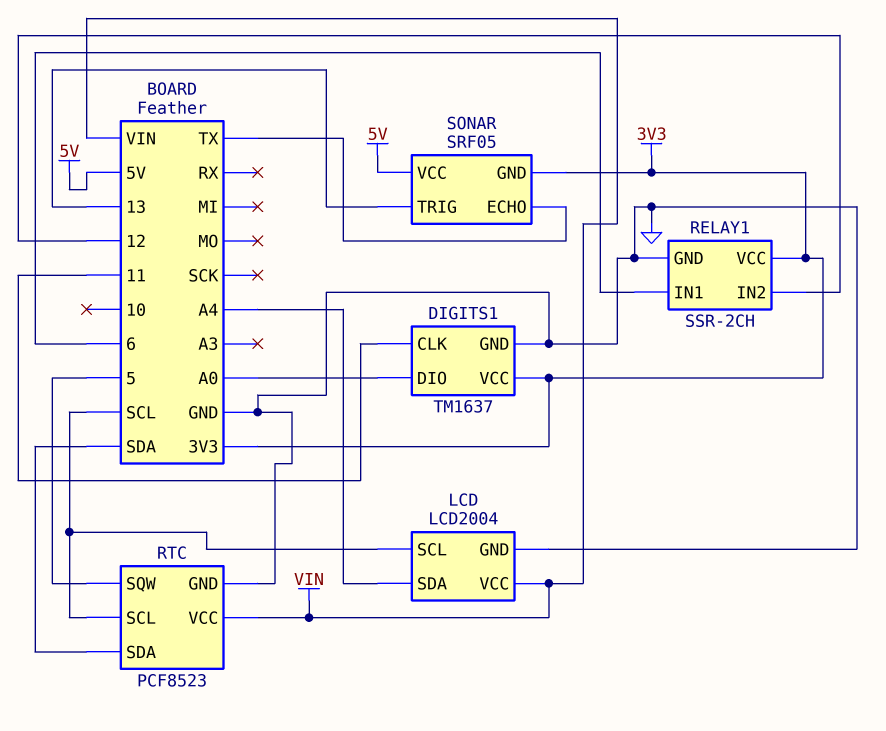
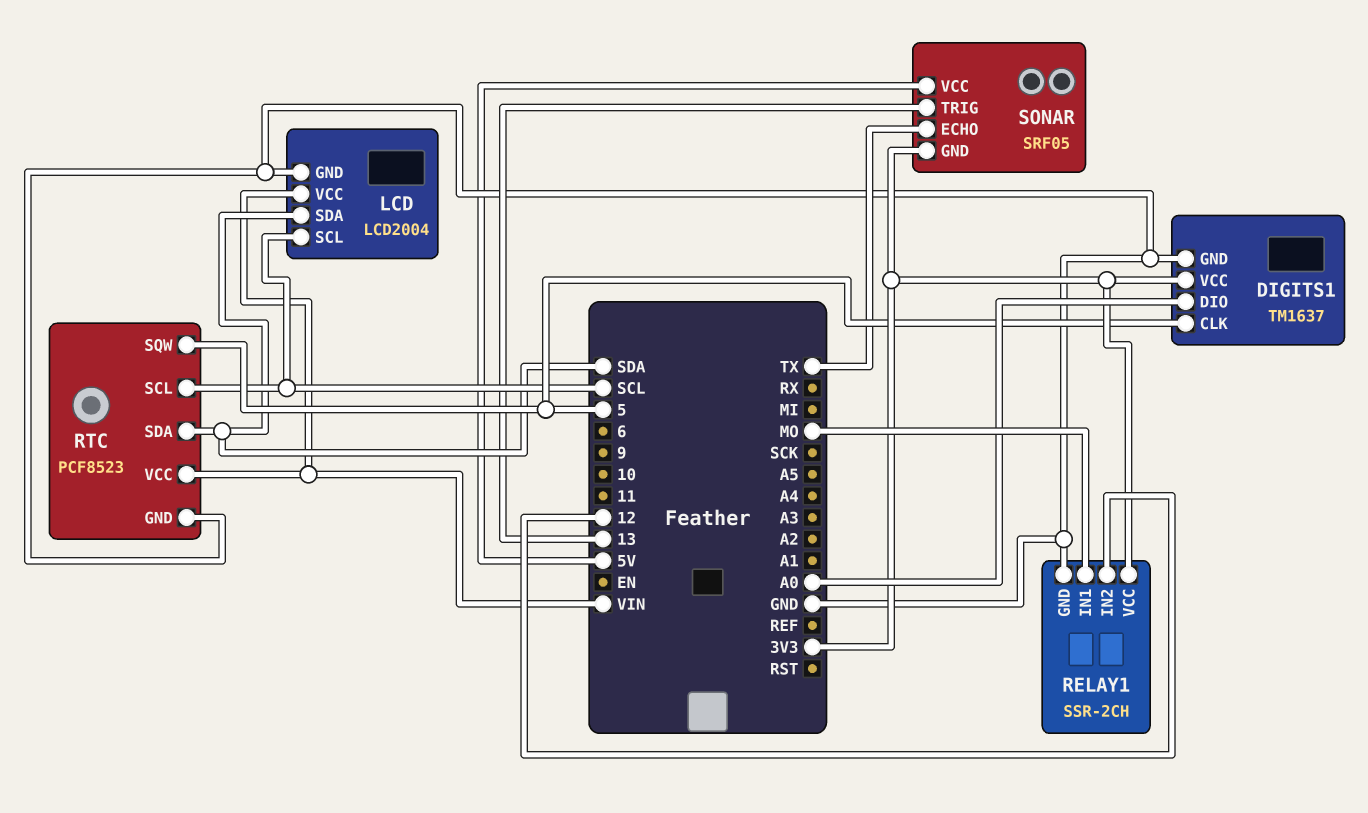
DIGITS1 pin CLK: 11 -> 5
LCD pin SDA: A4 -> SDA
RELAY1 pin IN1: 6 -> MO

